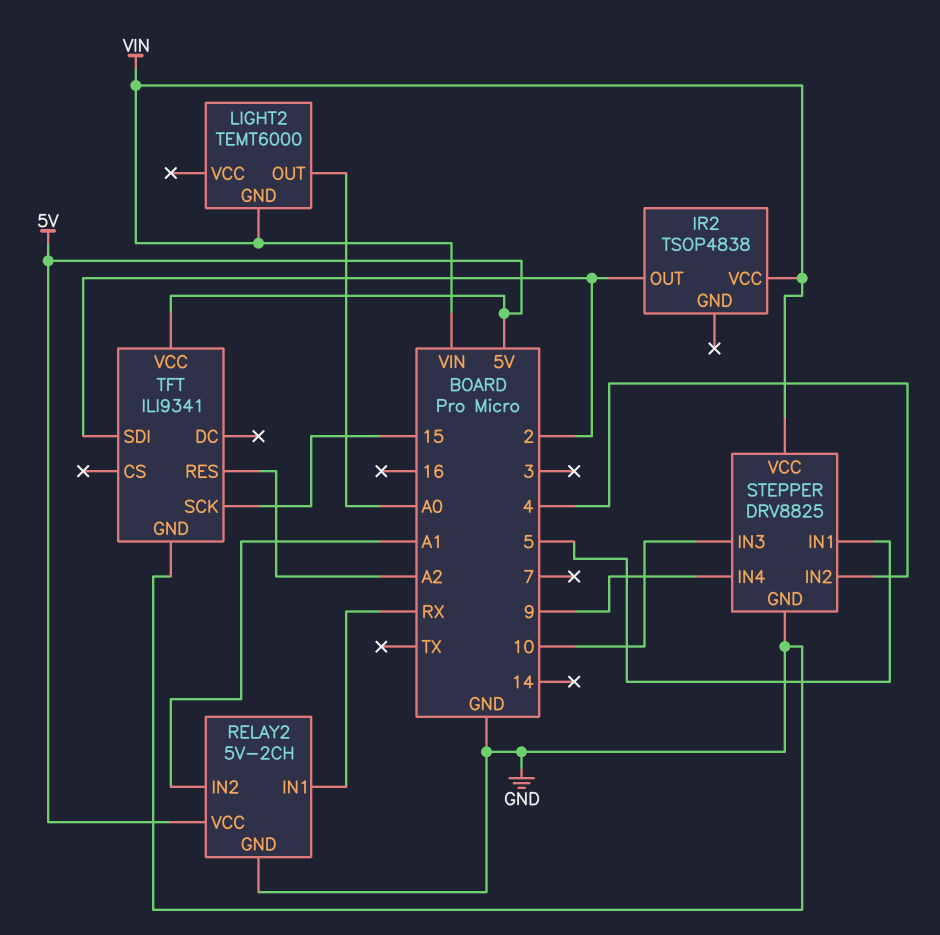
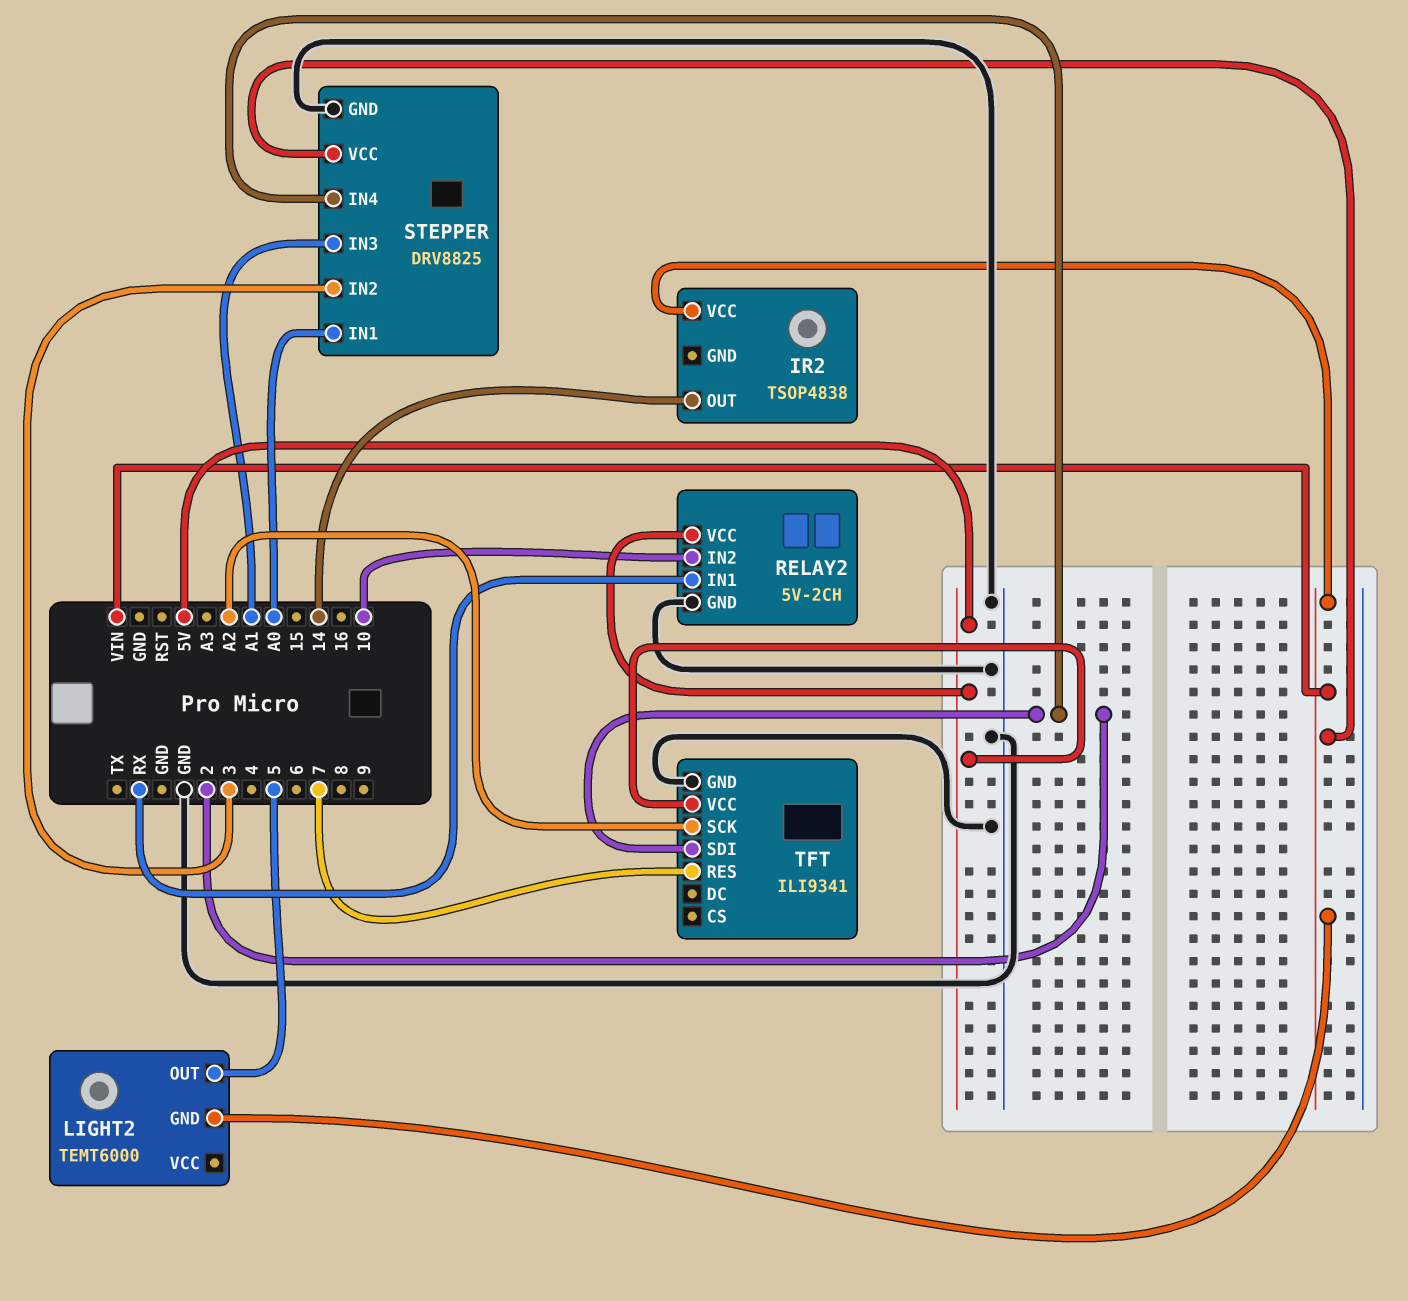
IR2 pin OUT: 2 -> 14
LIGHT2 pin OUT: A0 -> 5
RELAY2 pin IN2: A1 -> 10
STEPPER pin IN1: 5 -> A0
STEPPER pin IN2: 4 -> 3
STEPPER pin IN3: 10 -> A1
STEPPER pin IN4: 9 -> 2
TFT pin RES: A2 -> 7
TFT pin SCK: 15 -> A2

